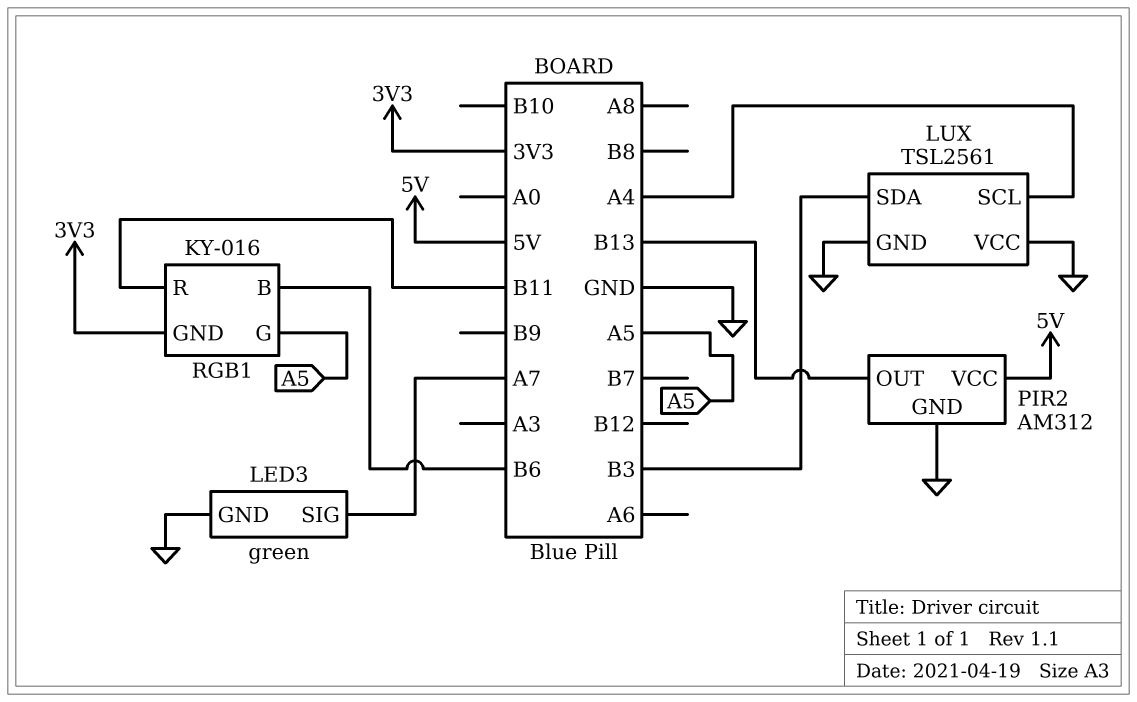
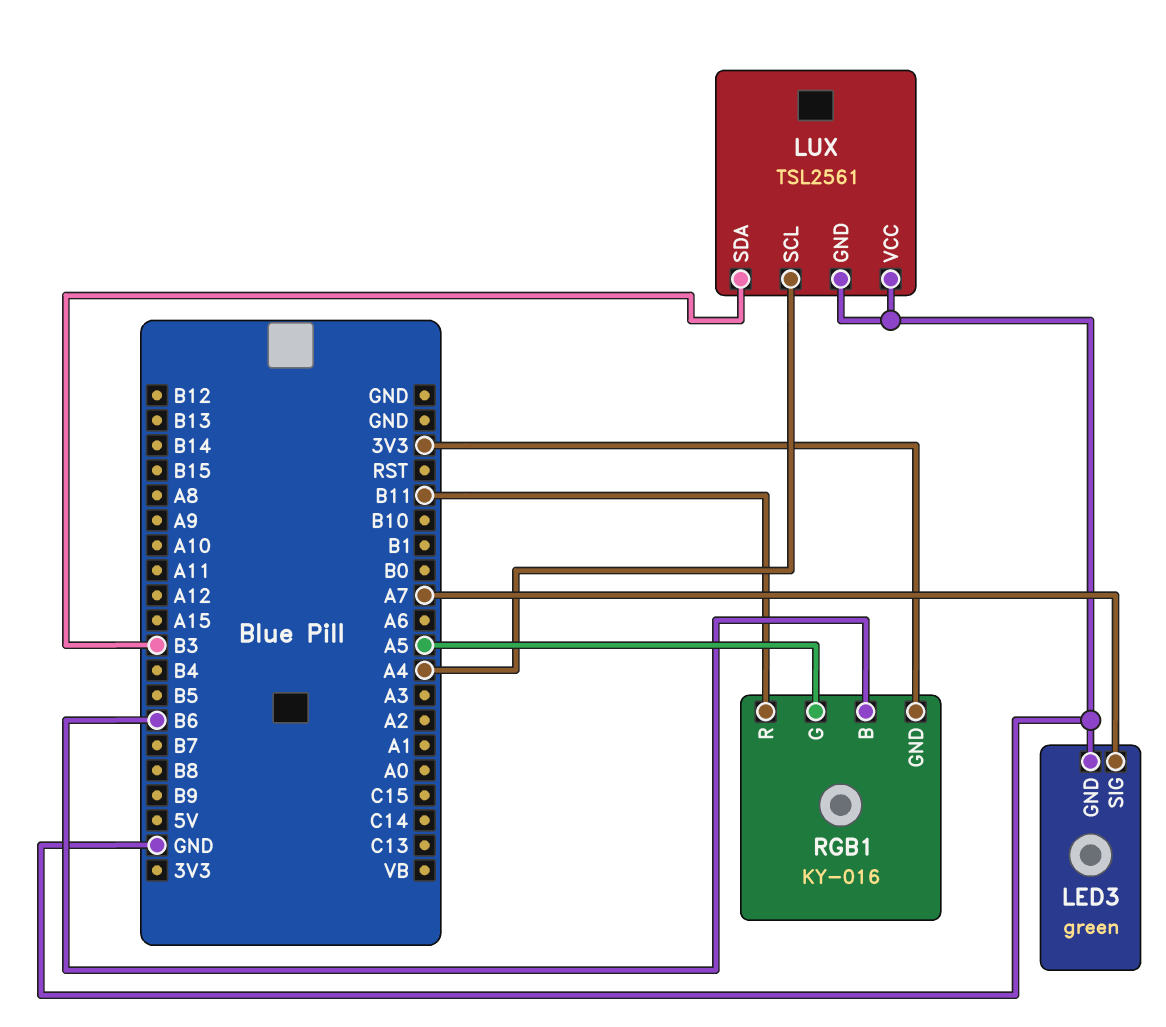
PIR2: AM312 -> none
PIR2 pin GND: GND -> none
PIR2 pin OUT: B13 -> none
PIR2 pin VCC: 5V -> none

